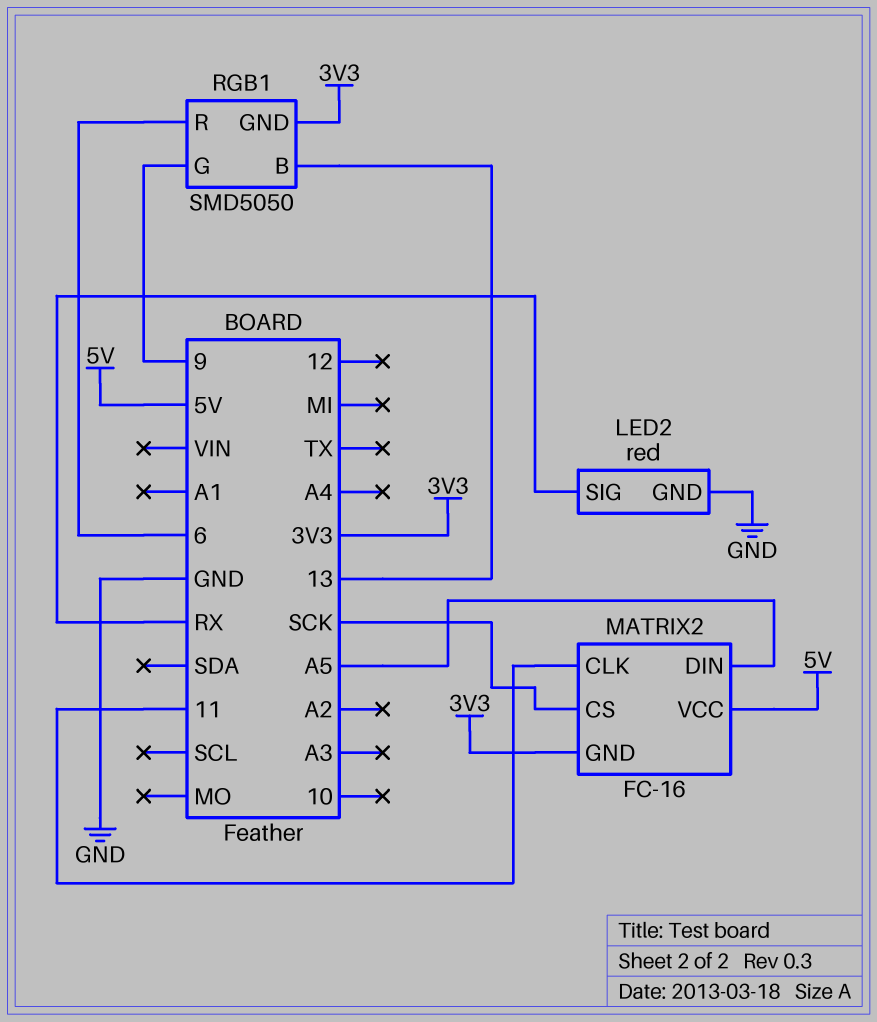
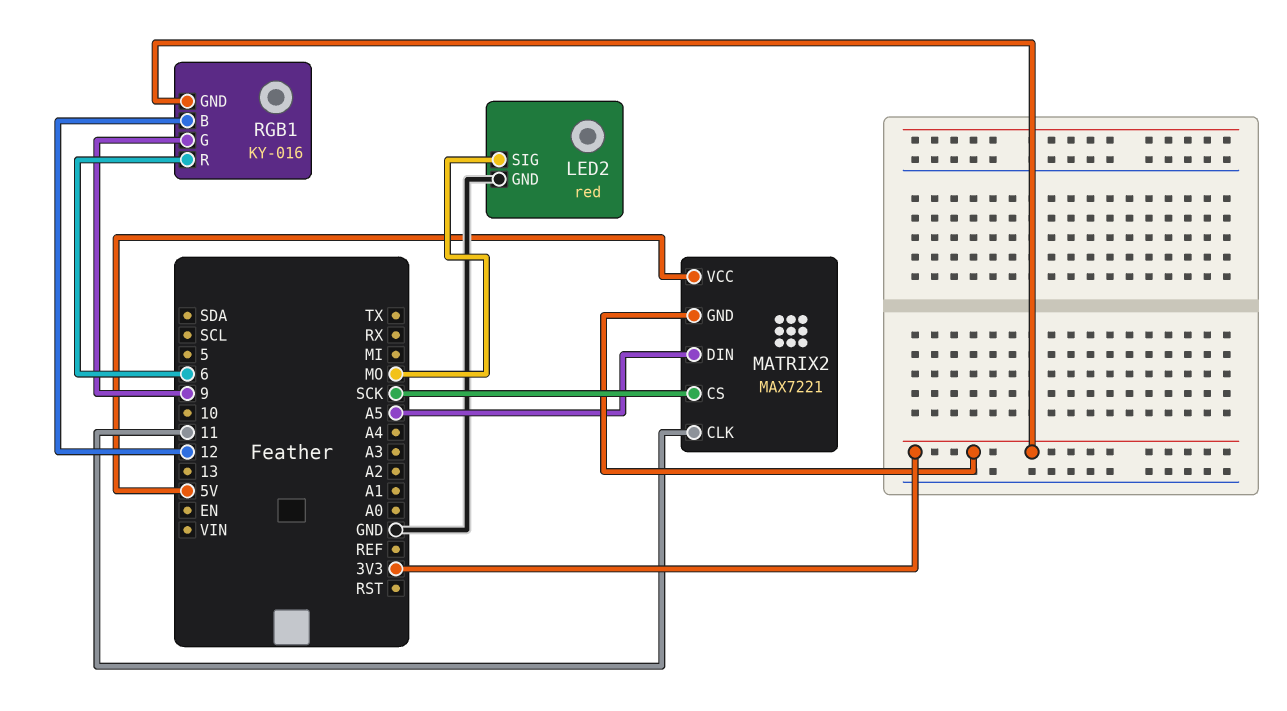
LED2 pin SIG: RX -> MO
MATRIX2: FC-16 -> MAX7221
RGB1: SMD5050 -> KY-016
RGB1 pin B: 13 -> 12

